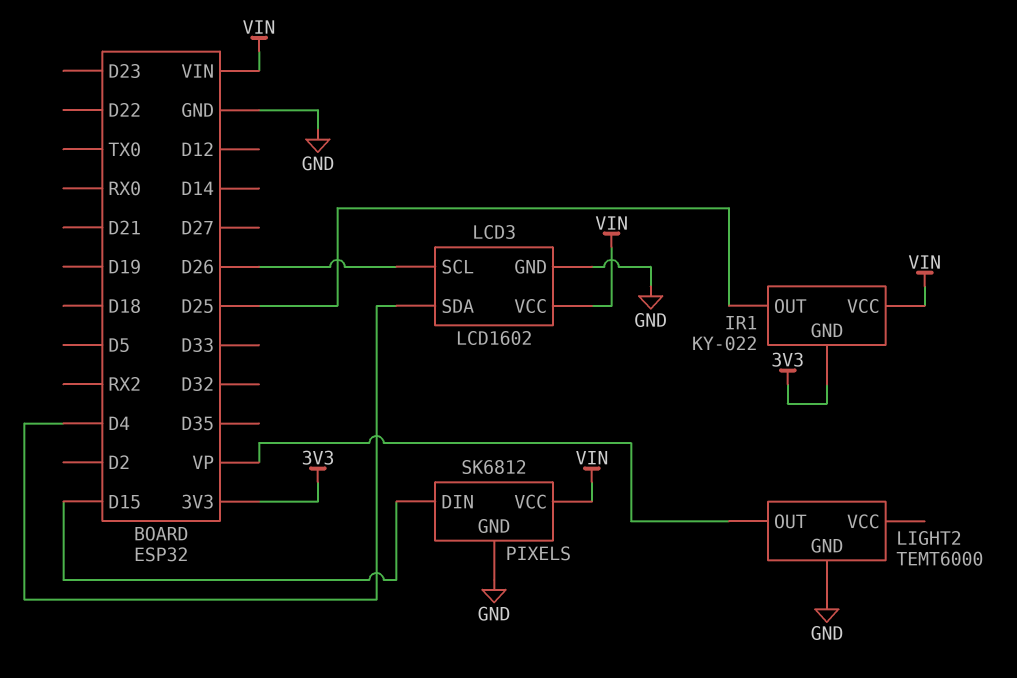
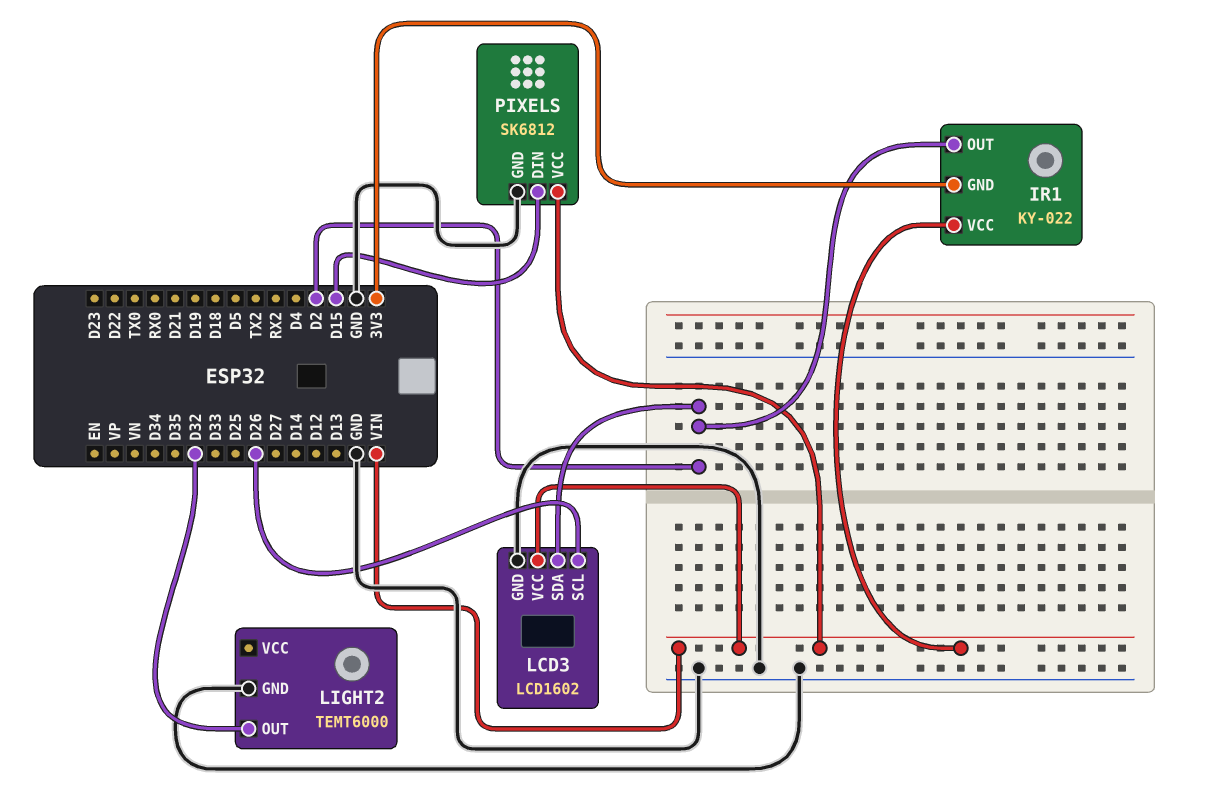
IR1 pin OUT: D25 -> D2
LCD3 pin SDA: D4 -> D2
LIGHT2 pin OUT: VP -> D32

